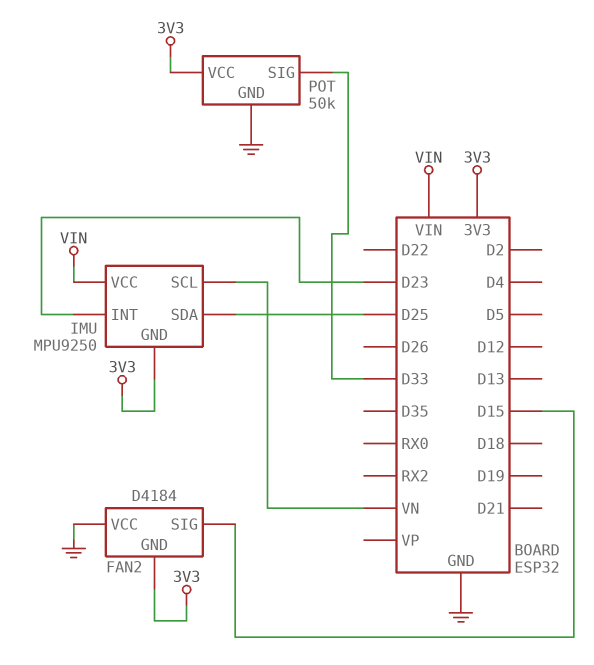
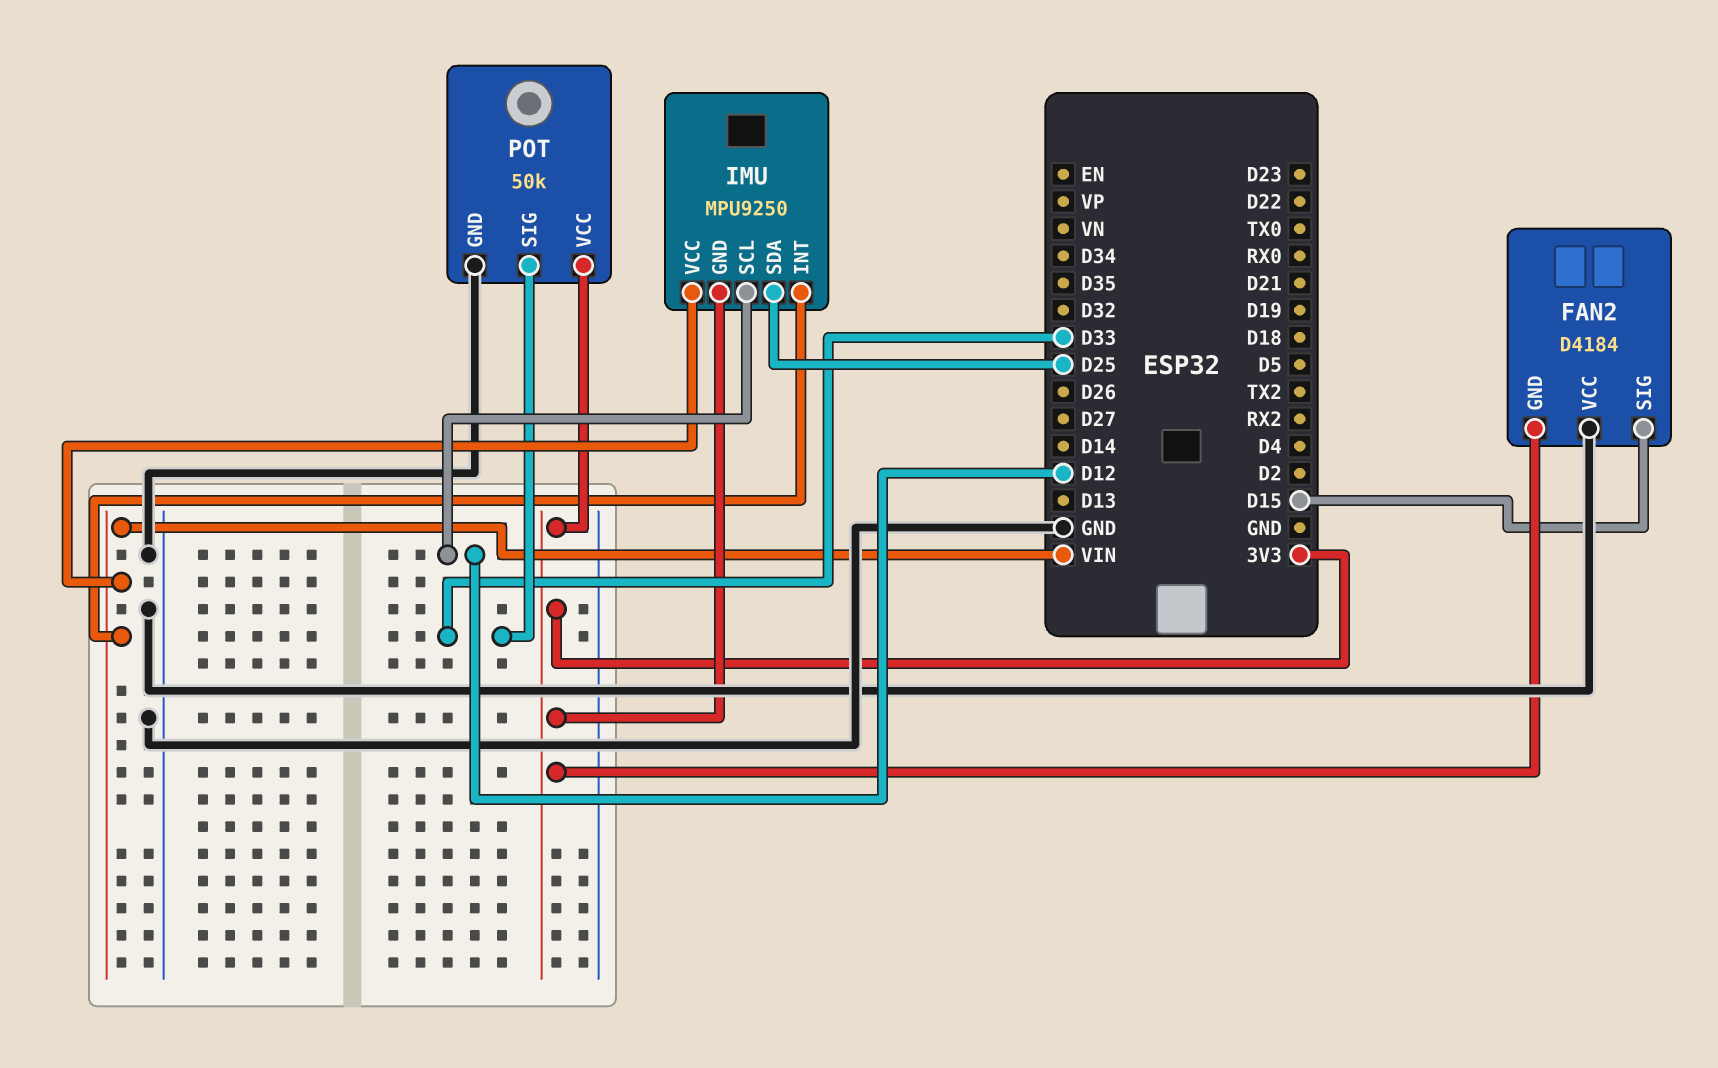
IMU pin INT: D23 -> VIN
IMU pin SCL: VN -> D12

